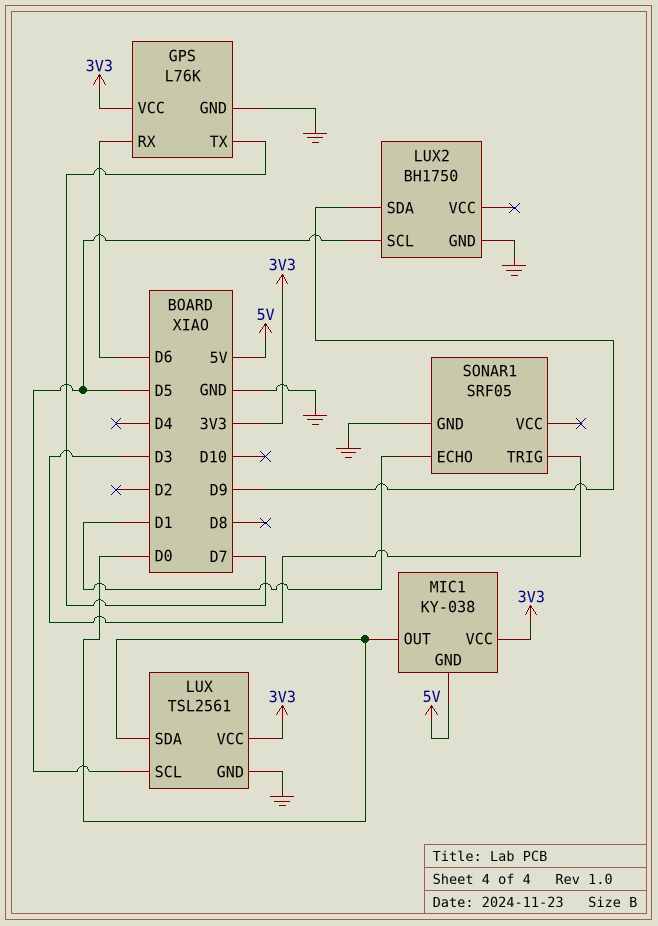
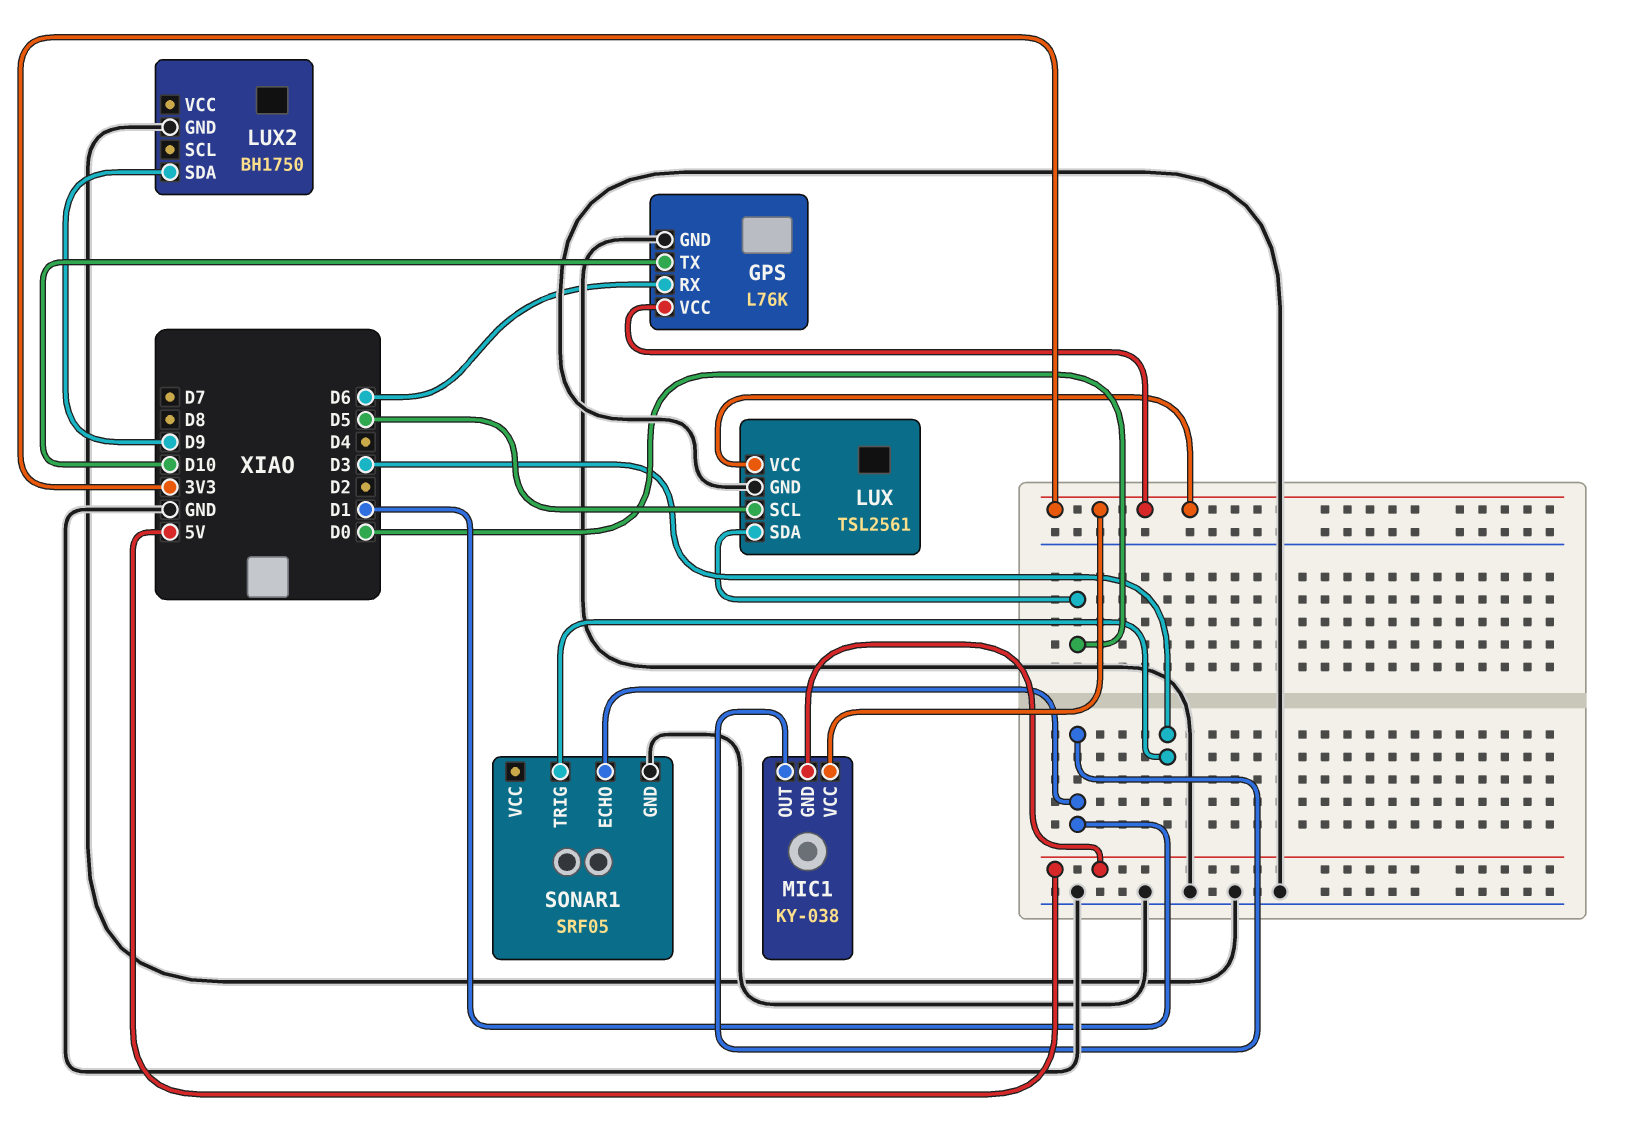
GPS pin TX: D7 -> D10
LUX2 pin SCL: D5 -> none
MIC1 pin OUT: D0 -> D1

